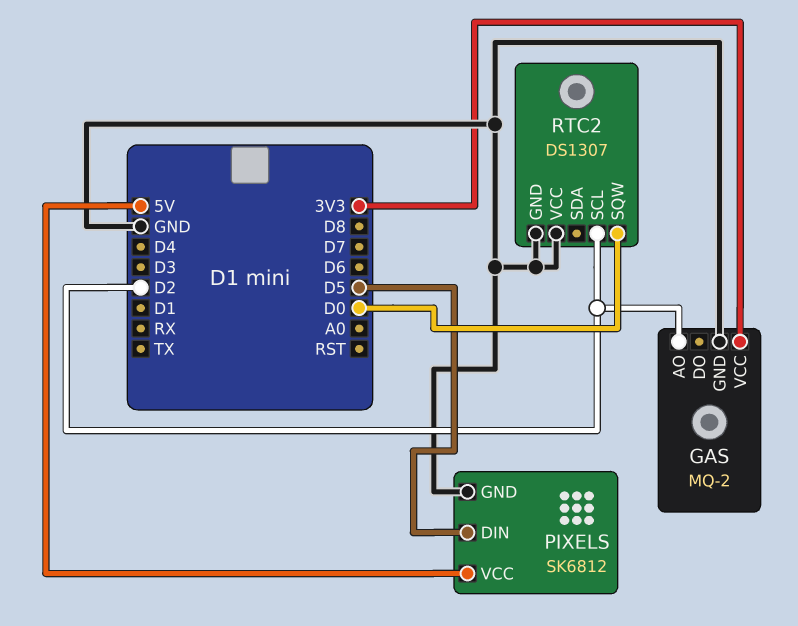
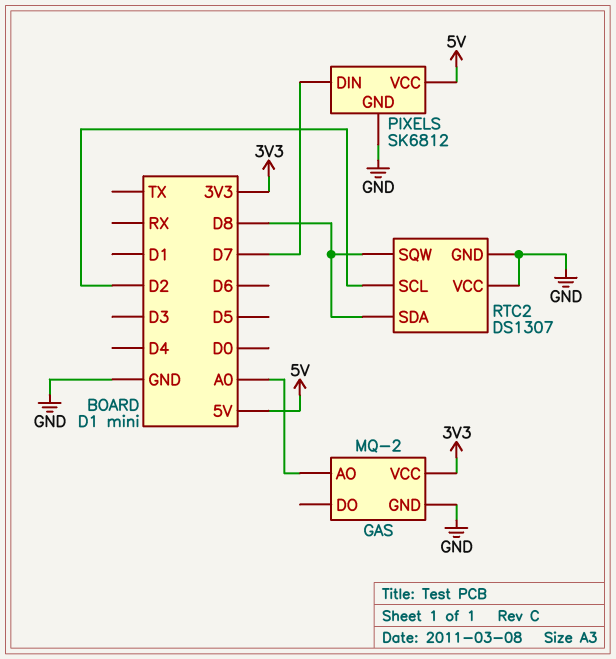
GAS pin AO: D2 -> A0
PIXELS pin DIN: D5 -> D7
RTC2 pin SDA: none -> D8
RTC2 pin SQW: D0 -> D8

